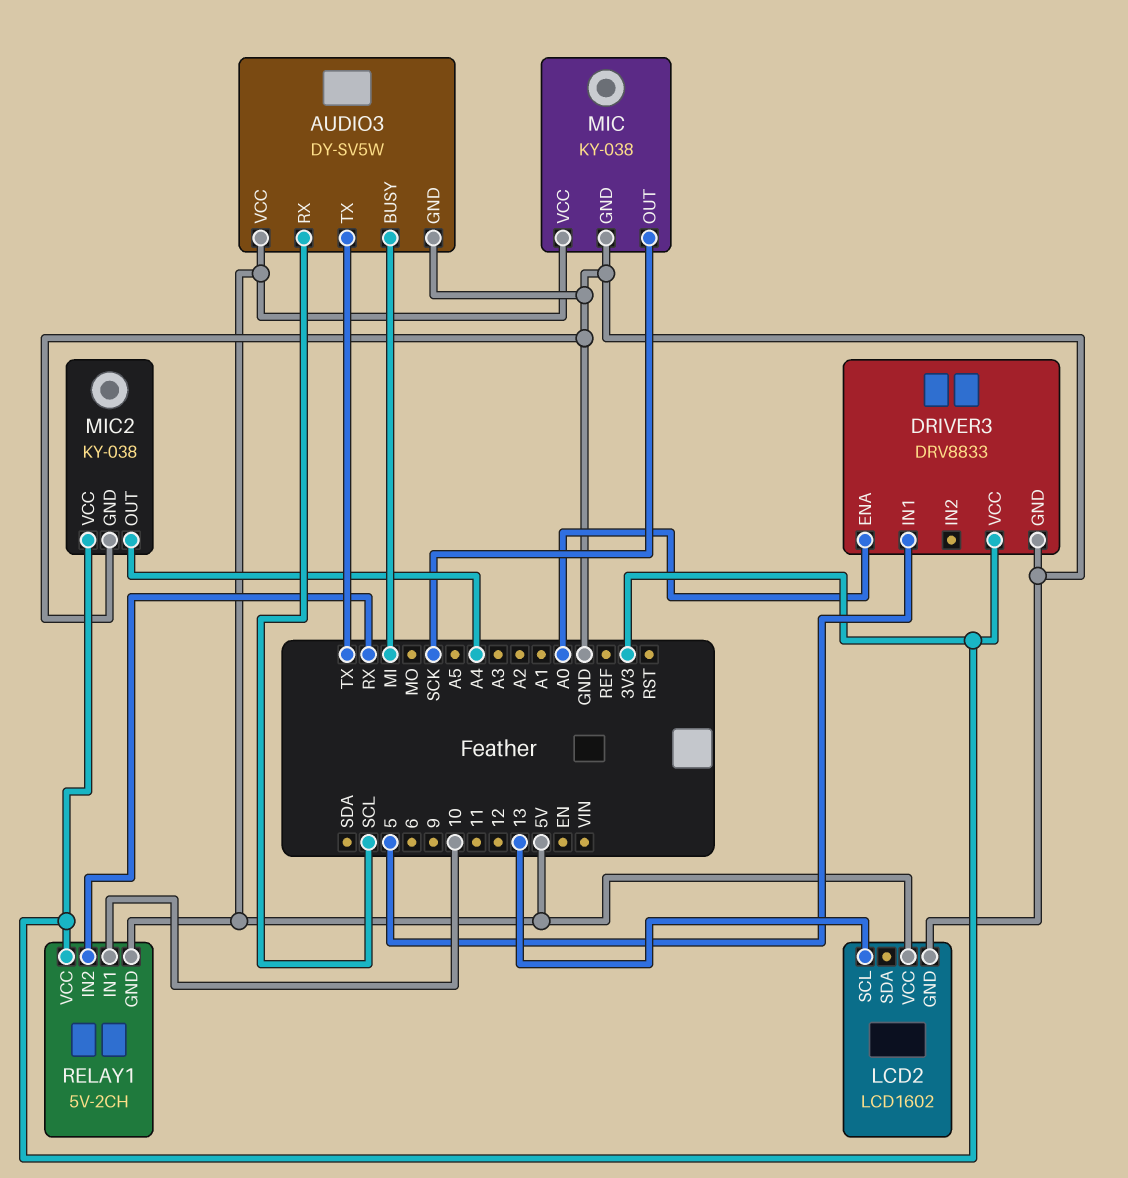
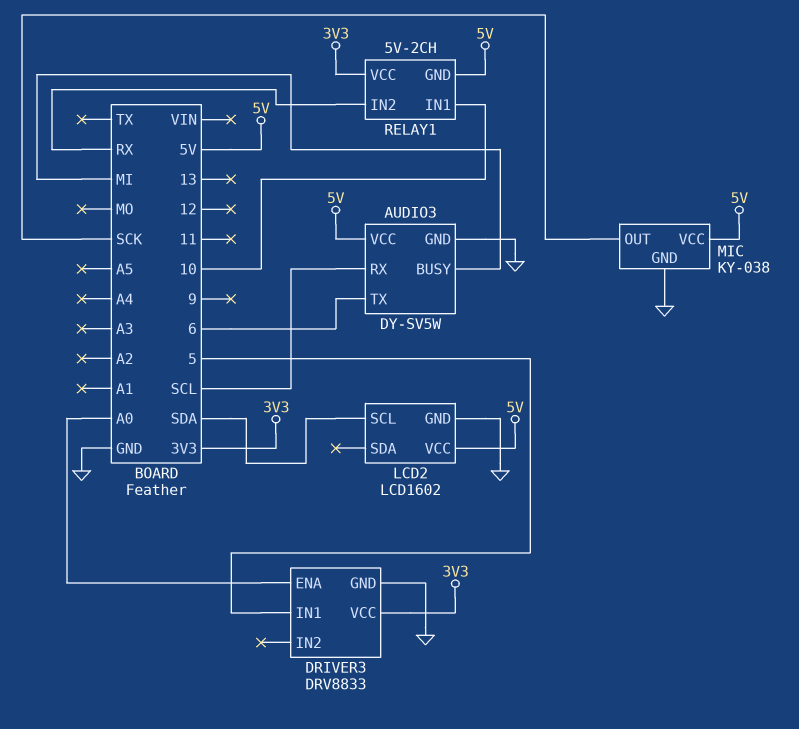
AUDIO3 pin TX: TX -> 6
LCD2 pin SCL: 13 -> SDA
MIC2: KY-038 -> none
MIC2 pin GND: GND -> none
MIC2 pin OUT: A4 -> none
MIC2 pin VCC: 3V3 -> none

